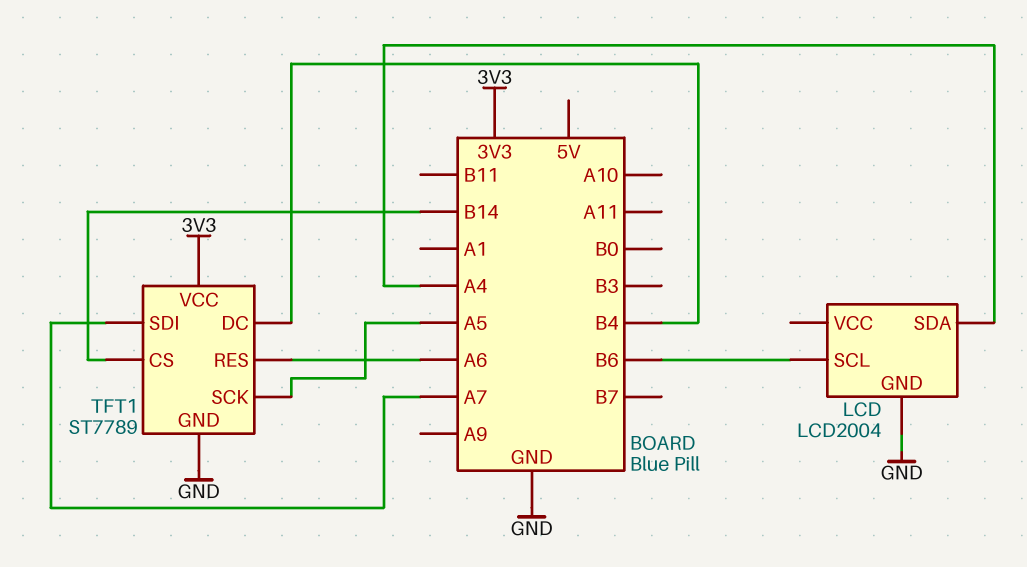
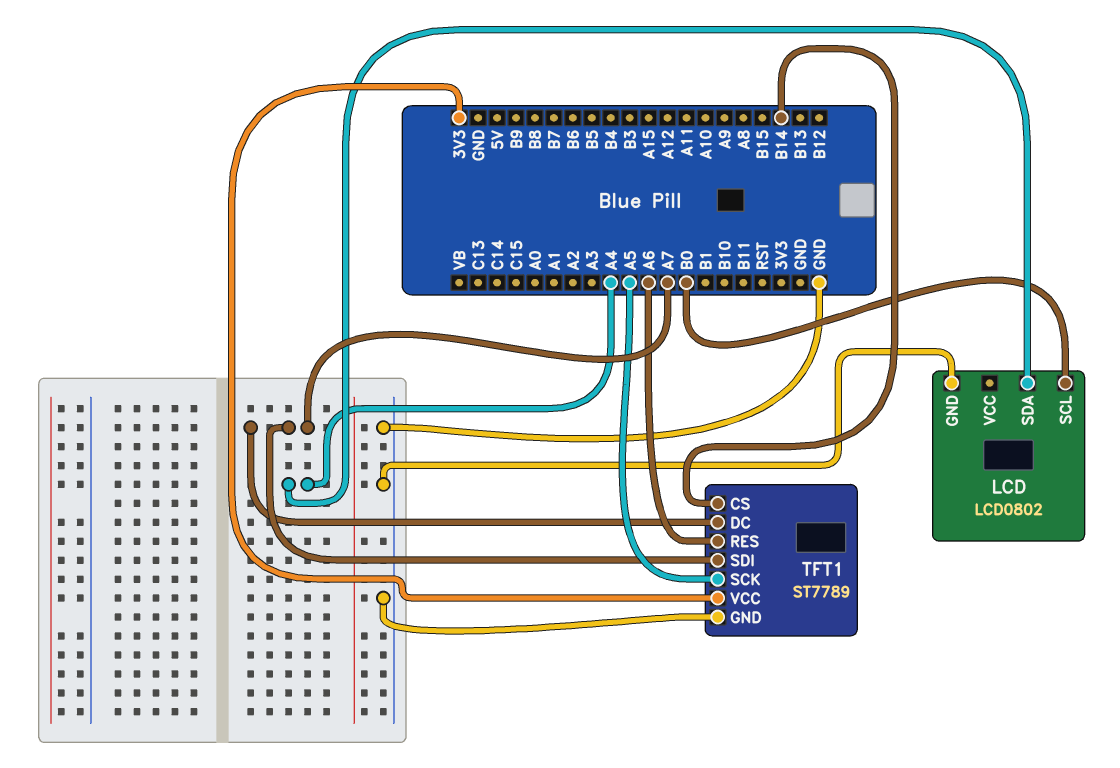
LCD: LCD2004 -> LCD0802
LCD pin SCL: B6 -> B0
TFT1 pin DC: B4 -> A7

